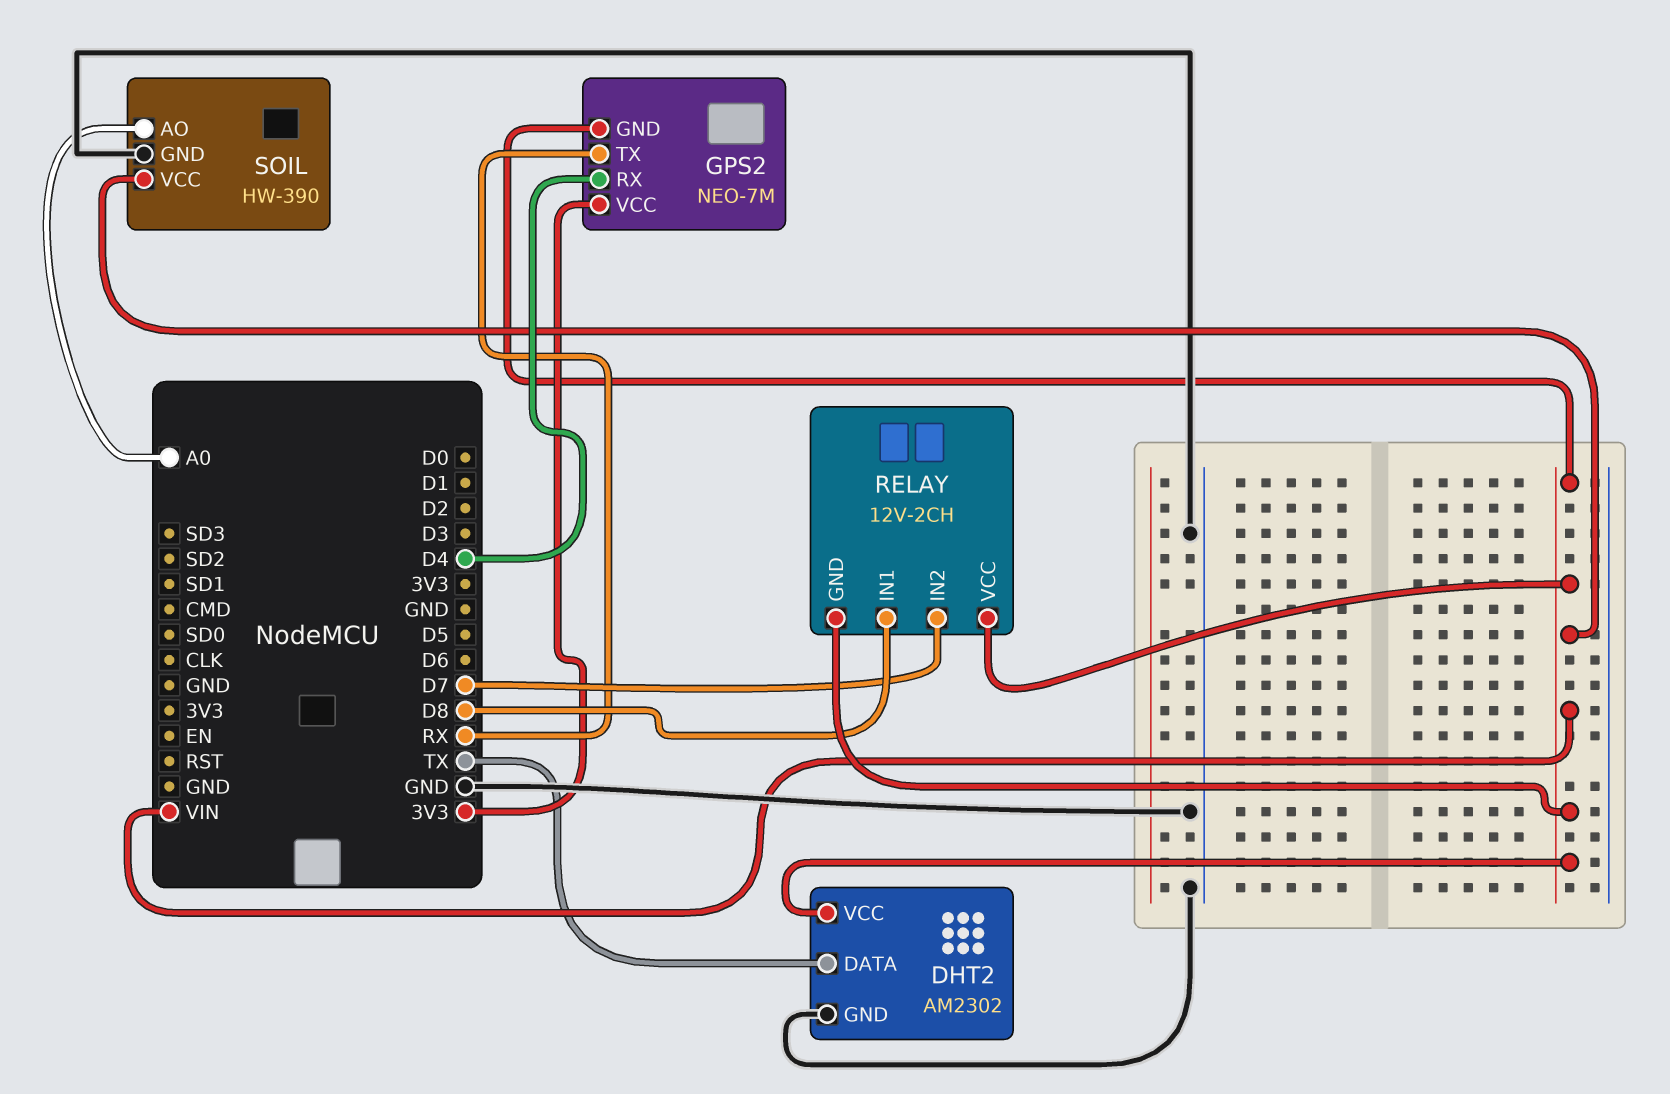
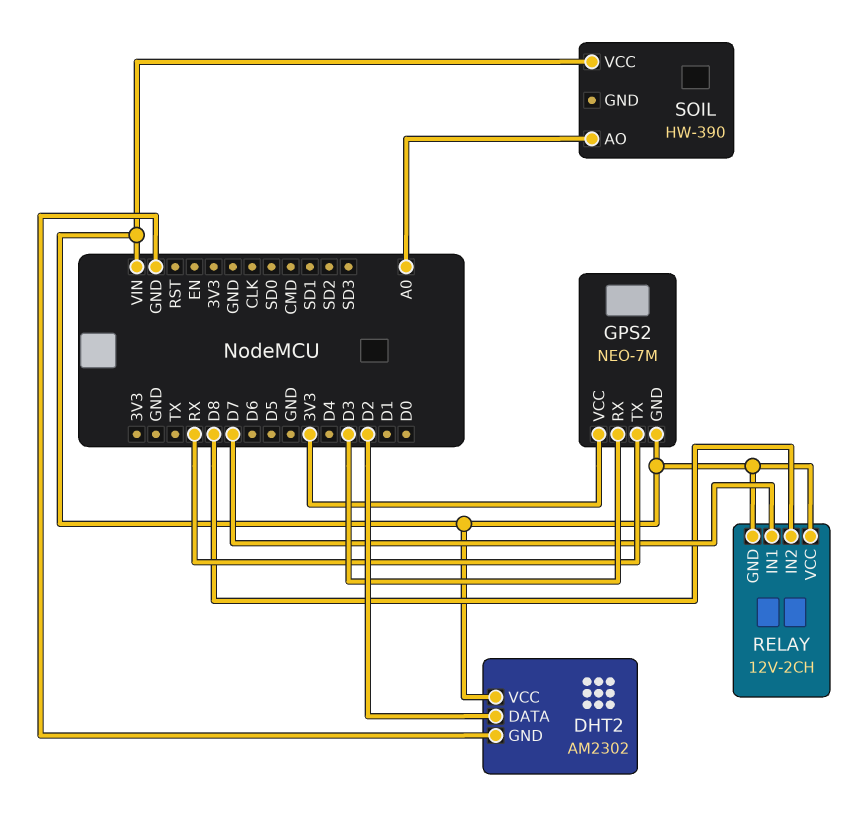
DHT2 pin DATA: TX -> D2
GPS2 pin RX: D4 -> D3
RELAY pin IN1: D8 -> D7
RELAY pin IN2: D7 -> D8
SOIL pin GND: GND -> none

